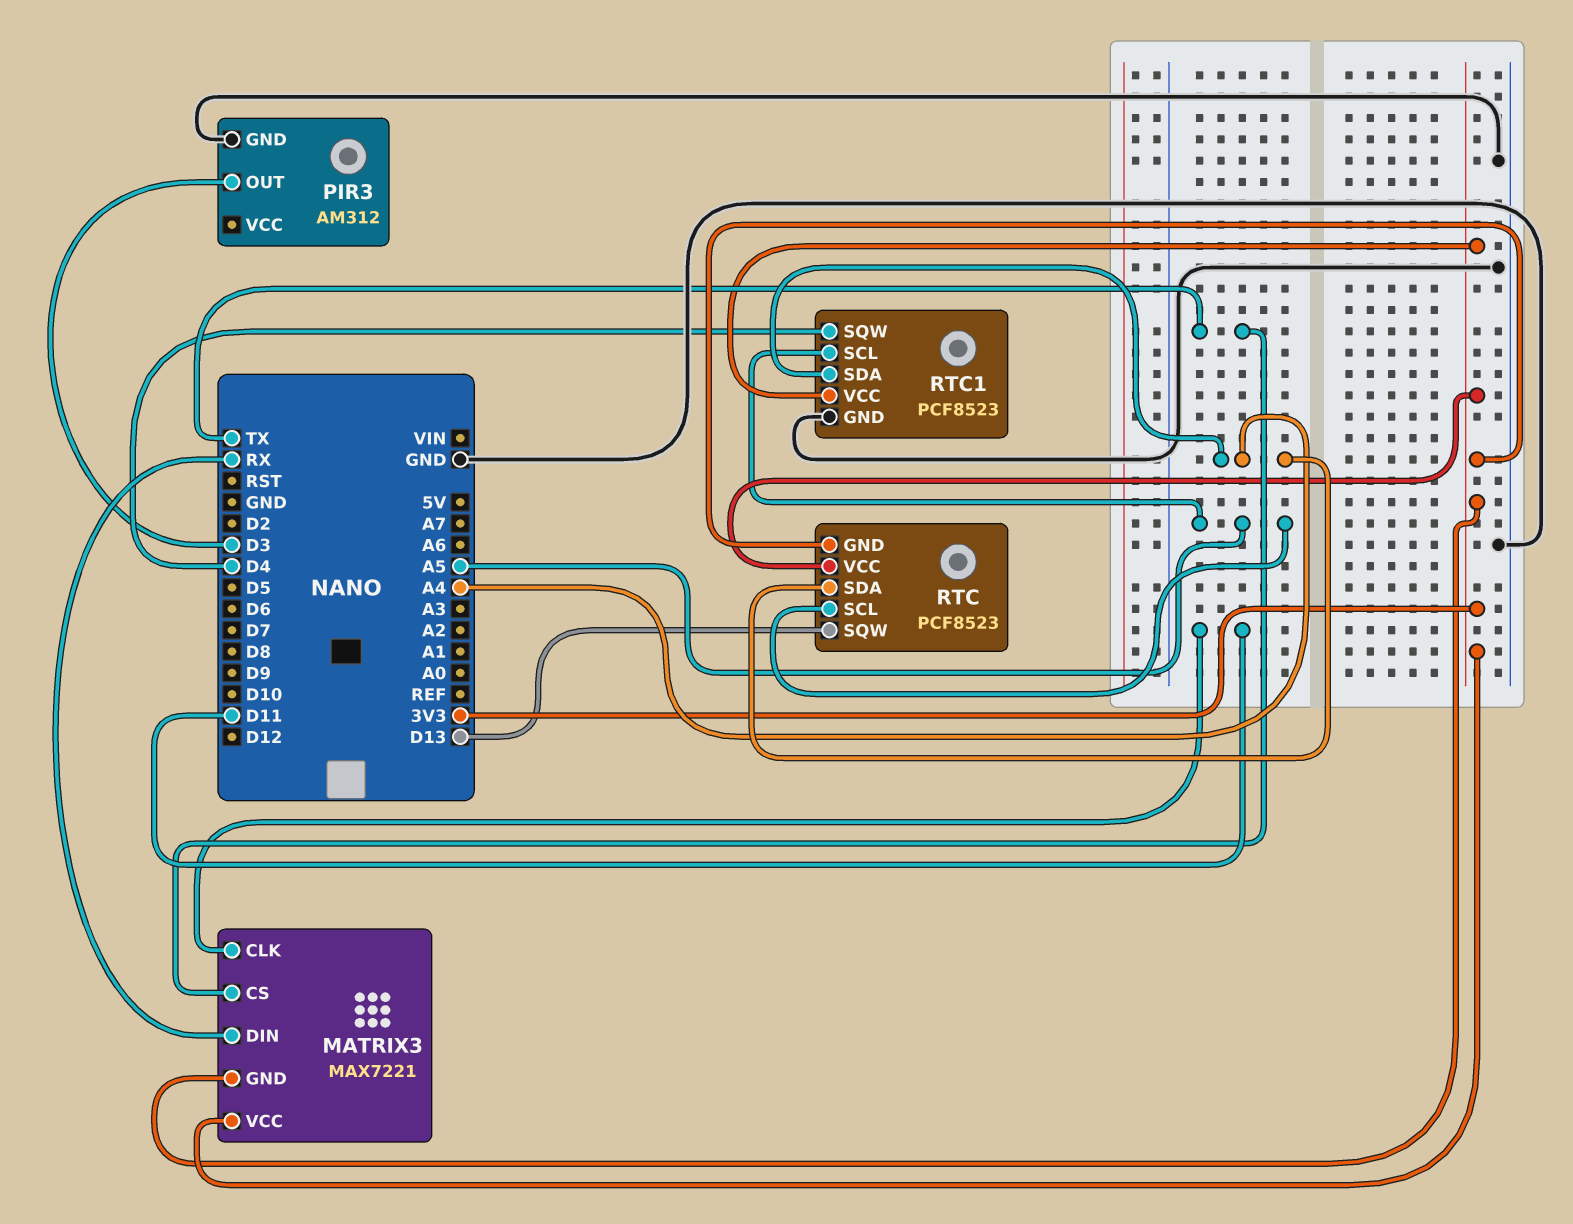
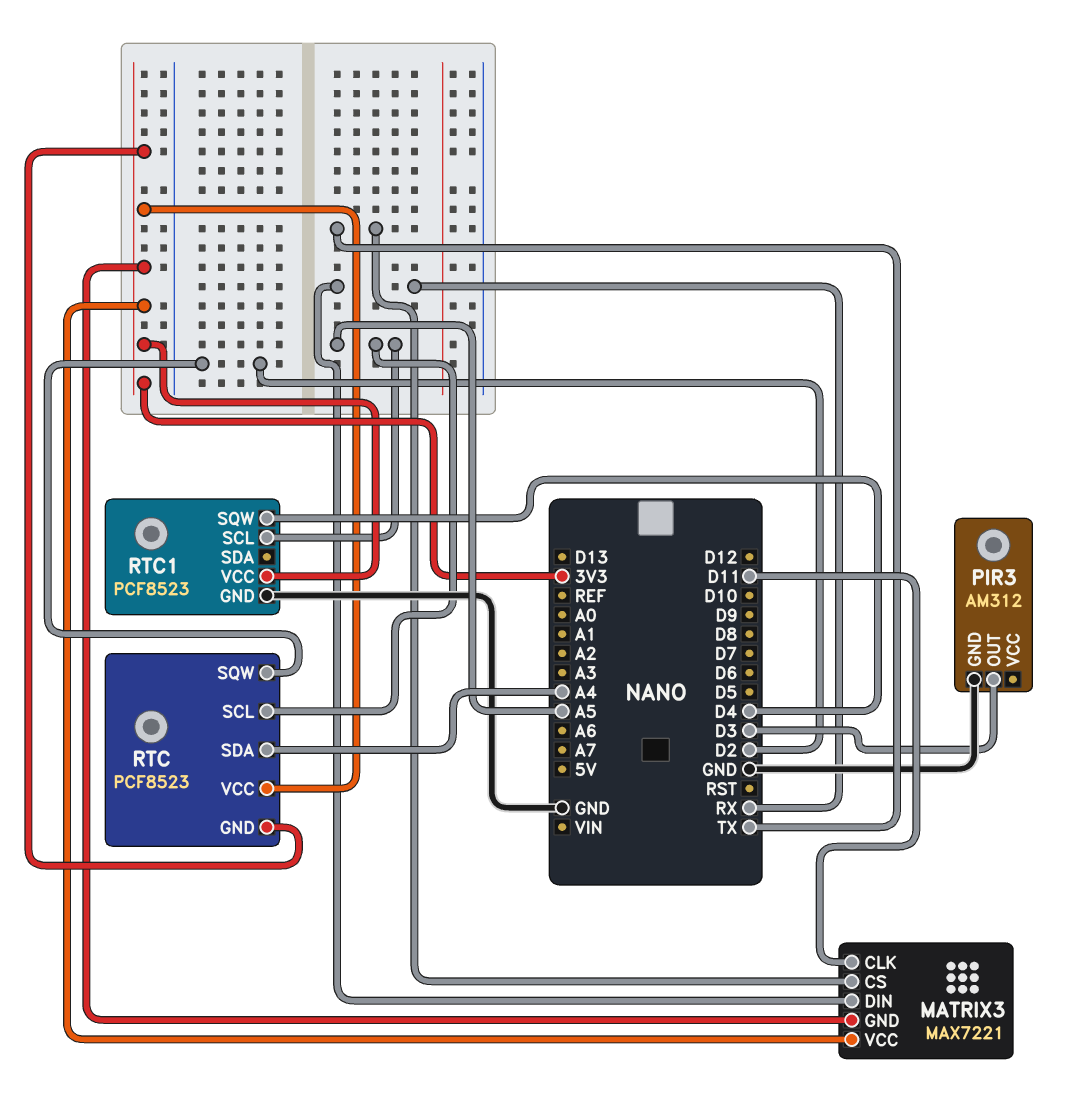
RTC pin SQW: D13 -> D2
RTC1 pin SDA: A4 -> none

